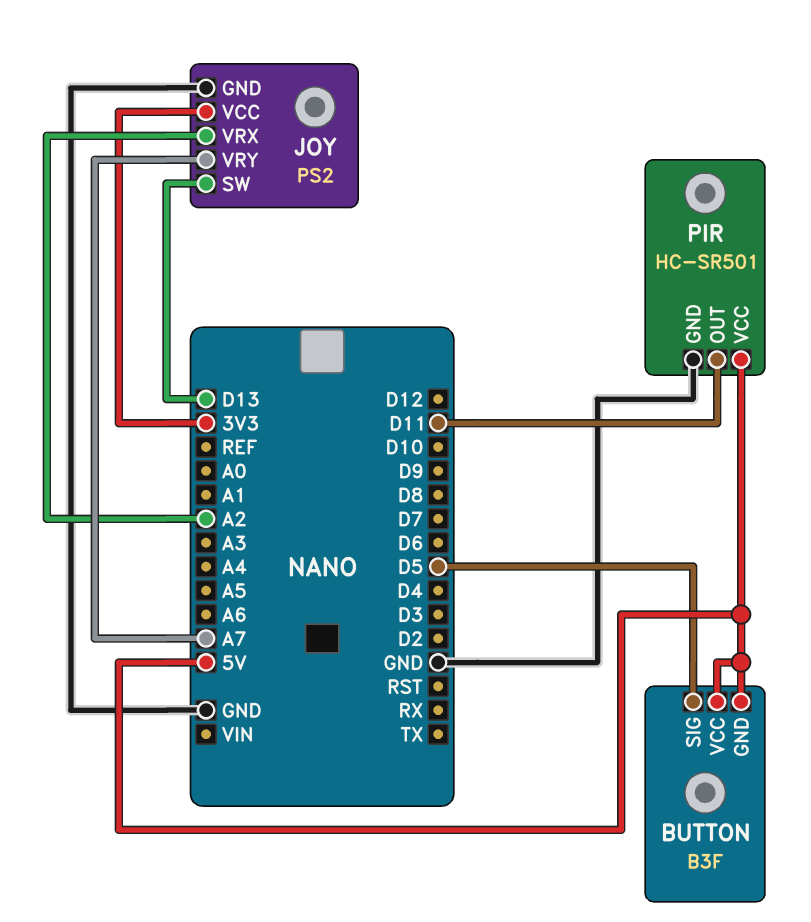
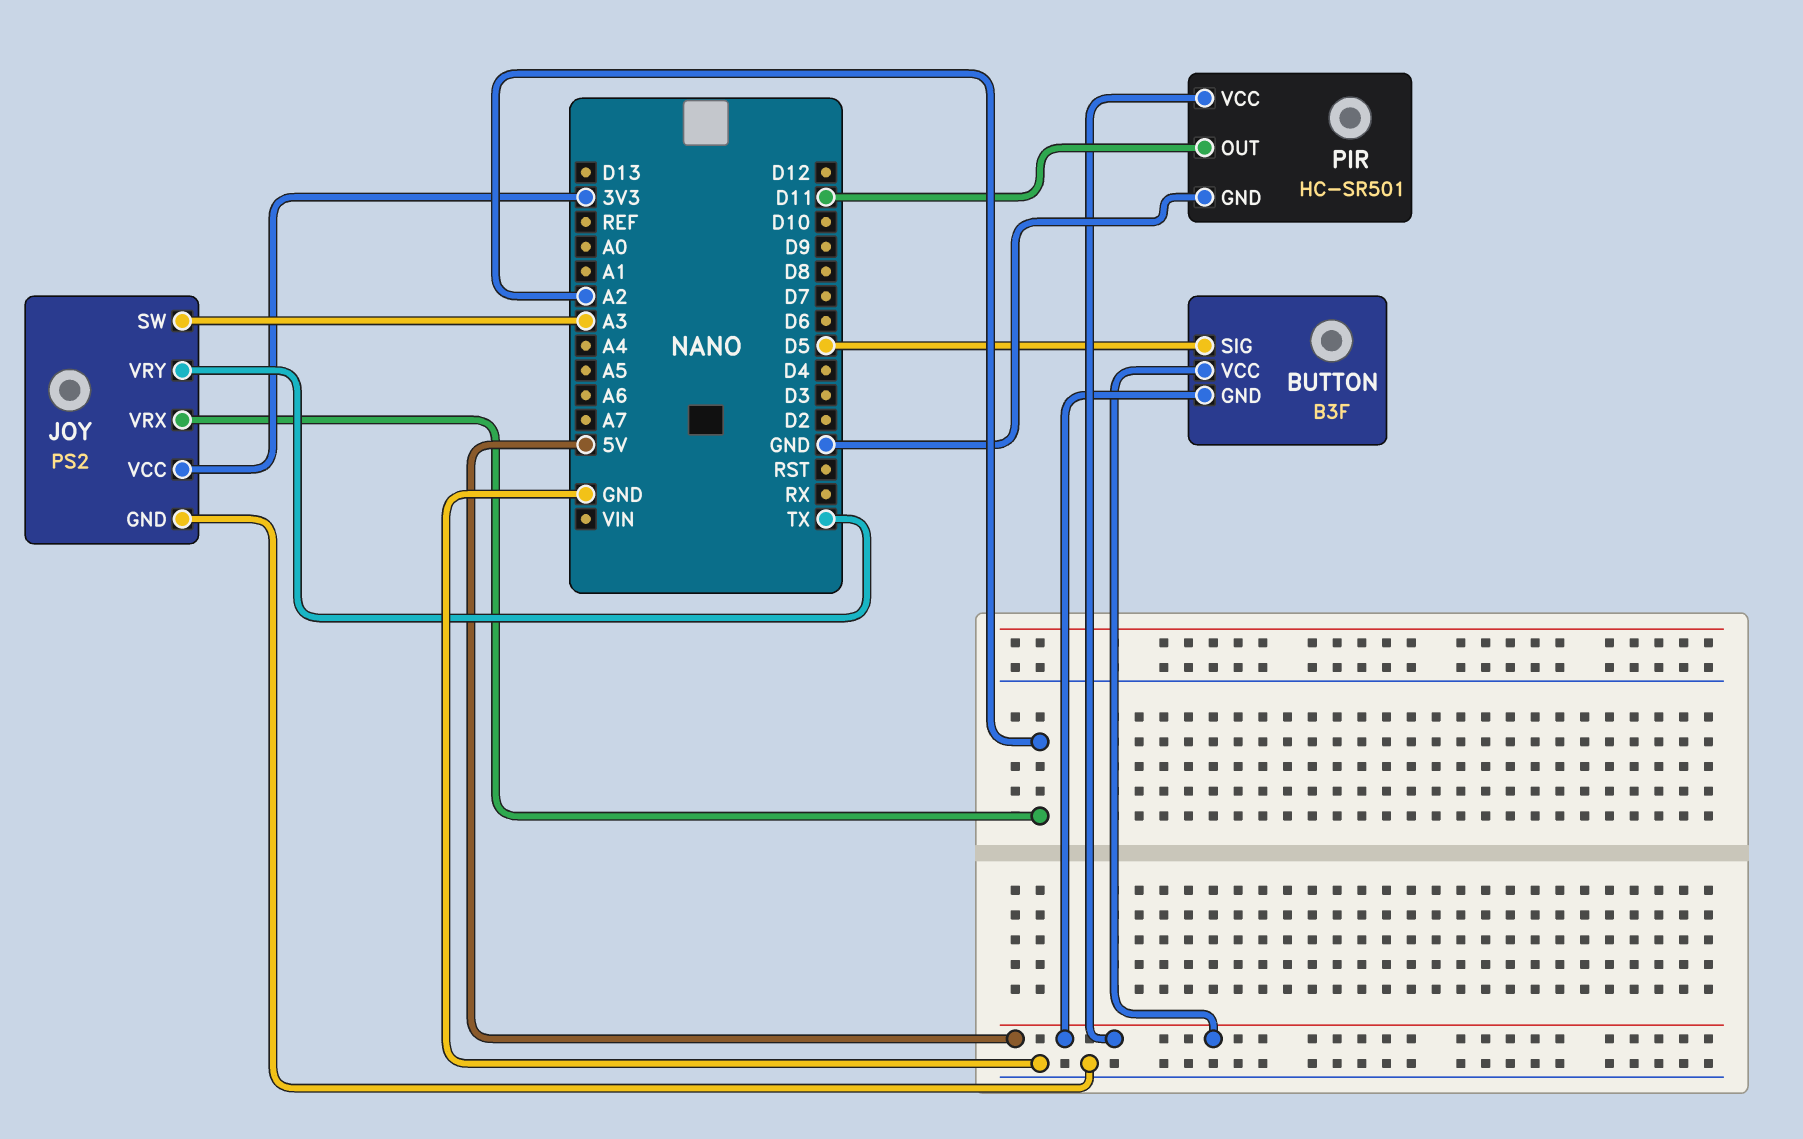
JOY pin SW: D13 -> A3
JOY pin VRY: A7 -> TX

